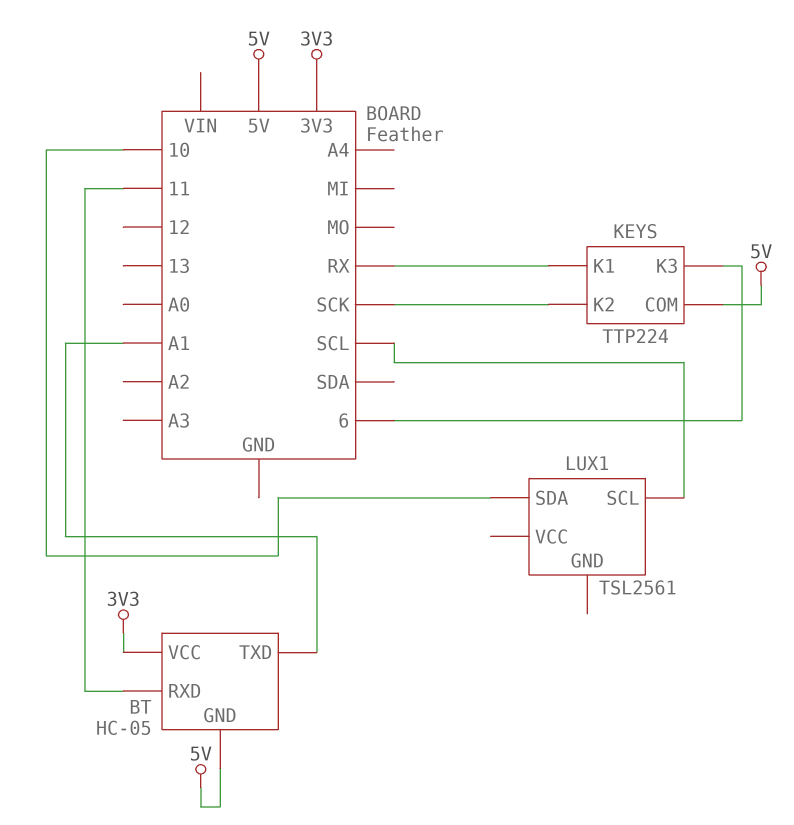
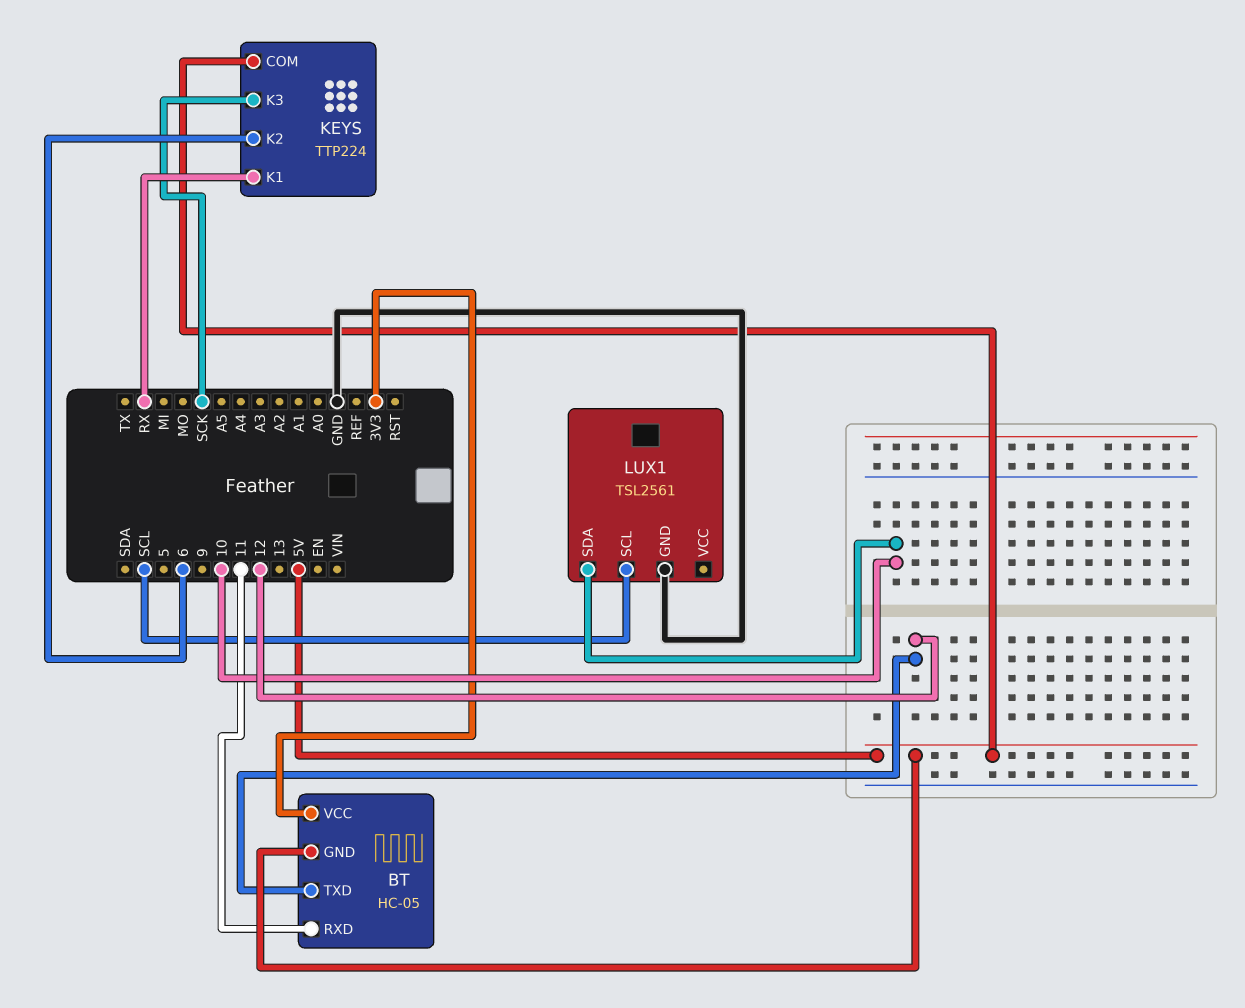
BT pin TXD: A1 -> 12
KEYS pin K2: SCK -> 6
KEYS pin K3: 6 -> SCK
LUX1 pin GND: none -> GND

